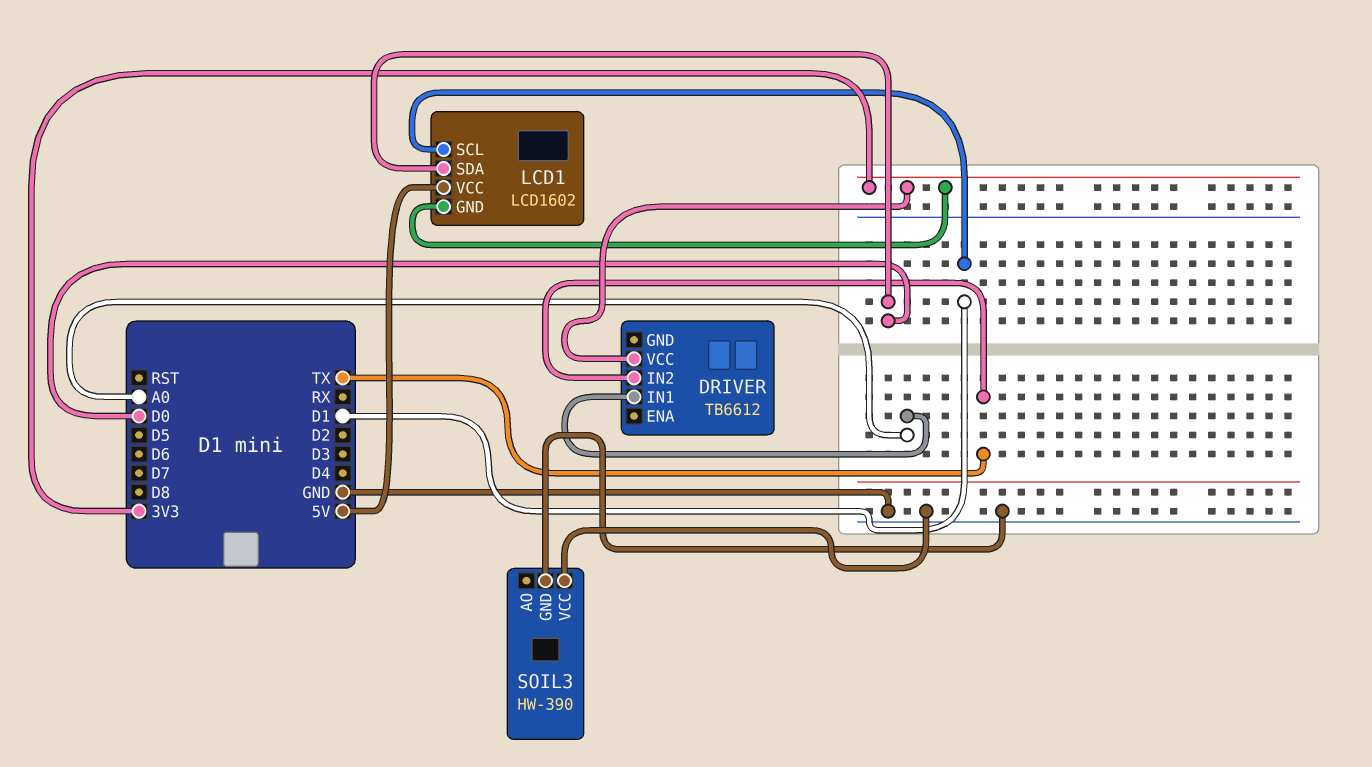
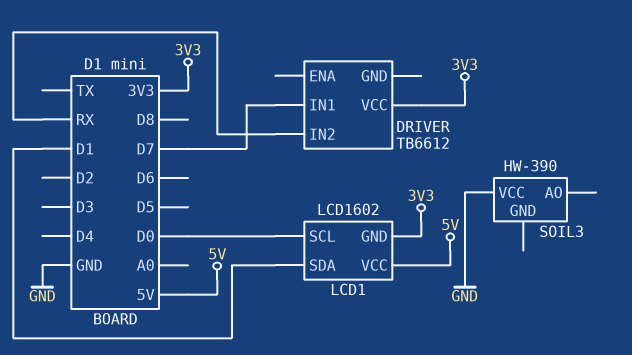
DRIVER pin IN1: A0 -> D7
DRIVER pin IN2: TX -> RX
LCD1 pin SCL: D1 -> D0
LCD1 pin SDA: D0 -> D1
SOIL3 pin GND: GND -> none

